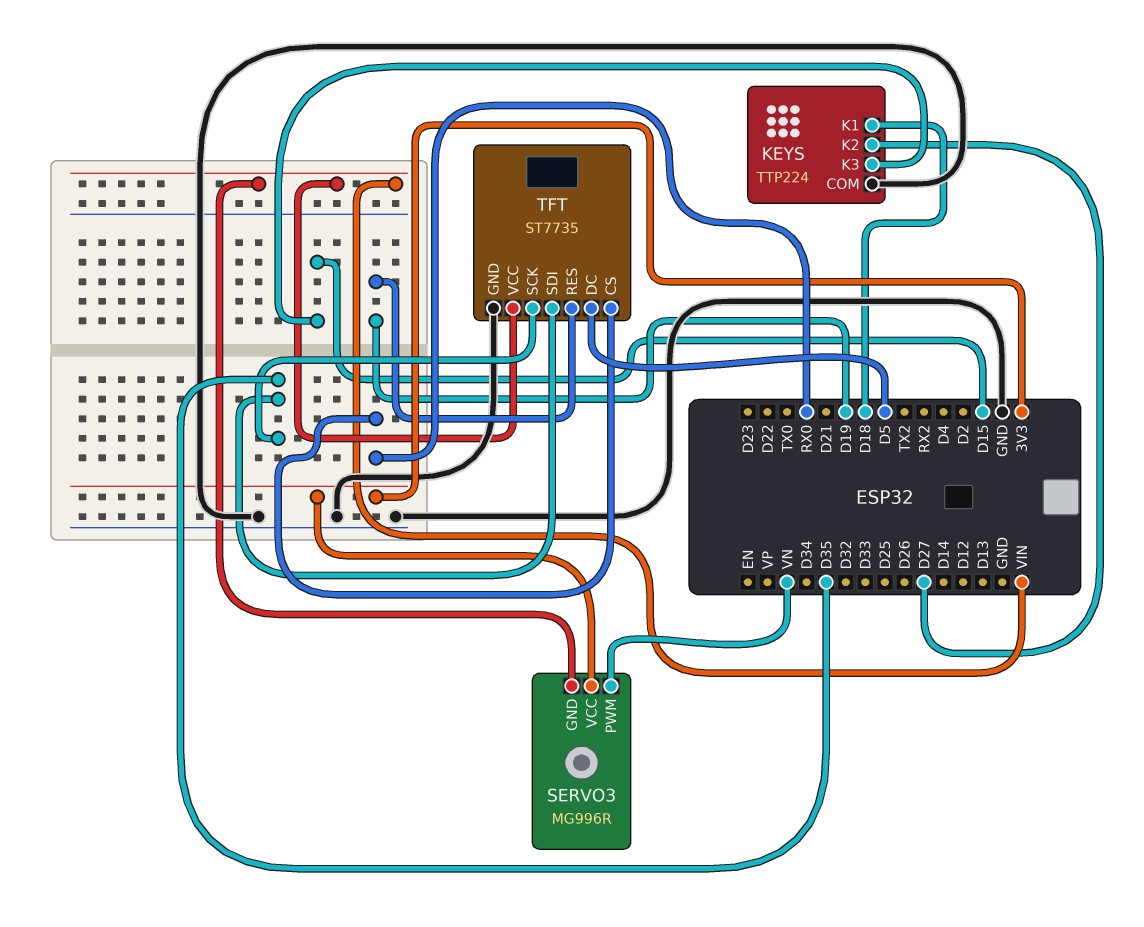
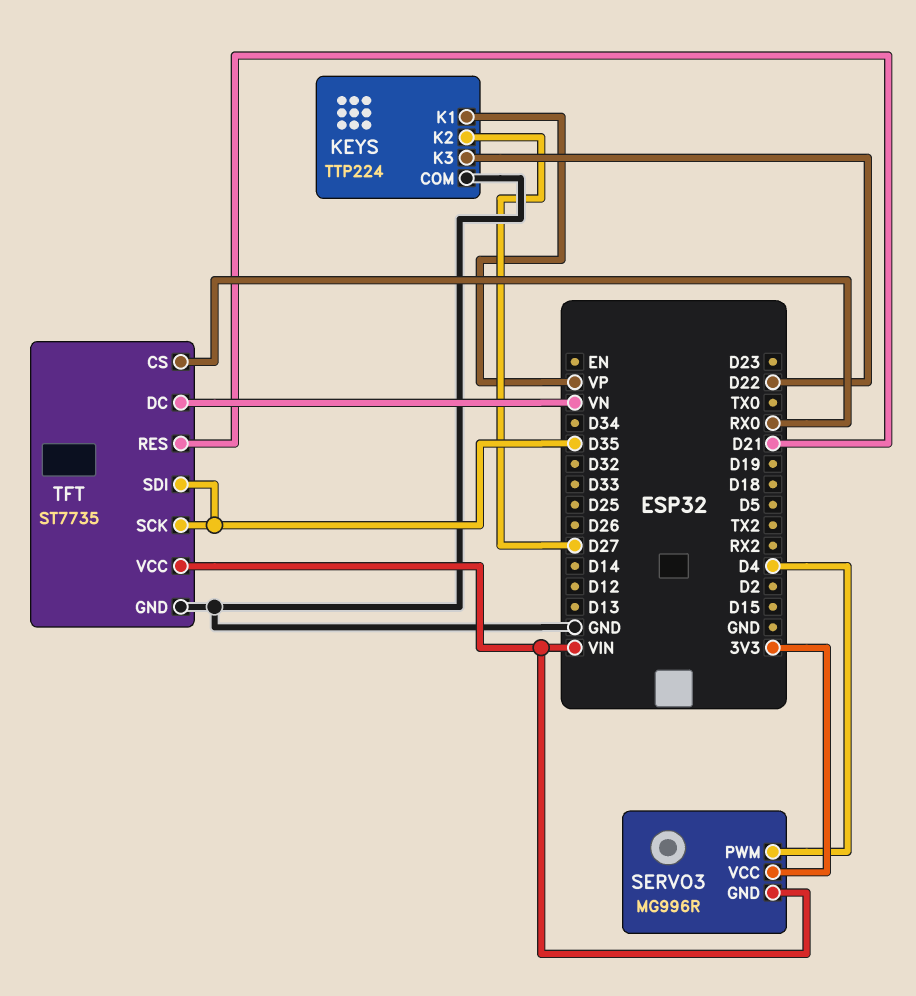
KEYS pin K1: D18 -> VP
KEYS pin K3: D15 -> D22
SERVO3 pin PWM: VN -> D4
TFT pin DC: D5 -> VN
TFT pin RES: D19 -> D21

